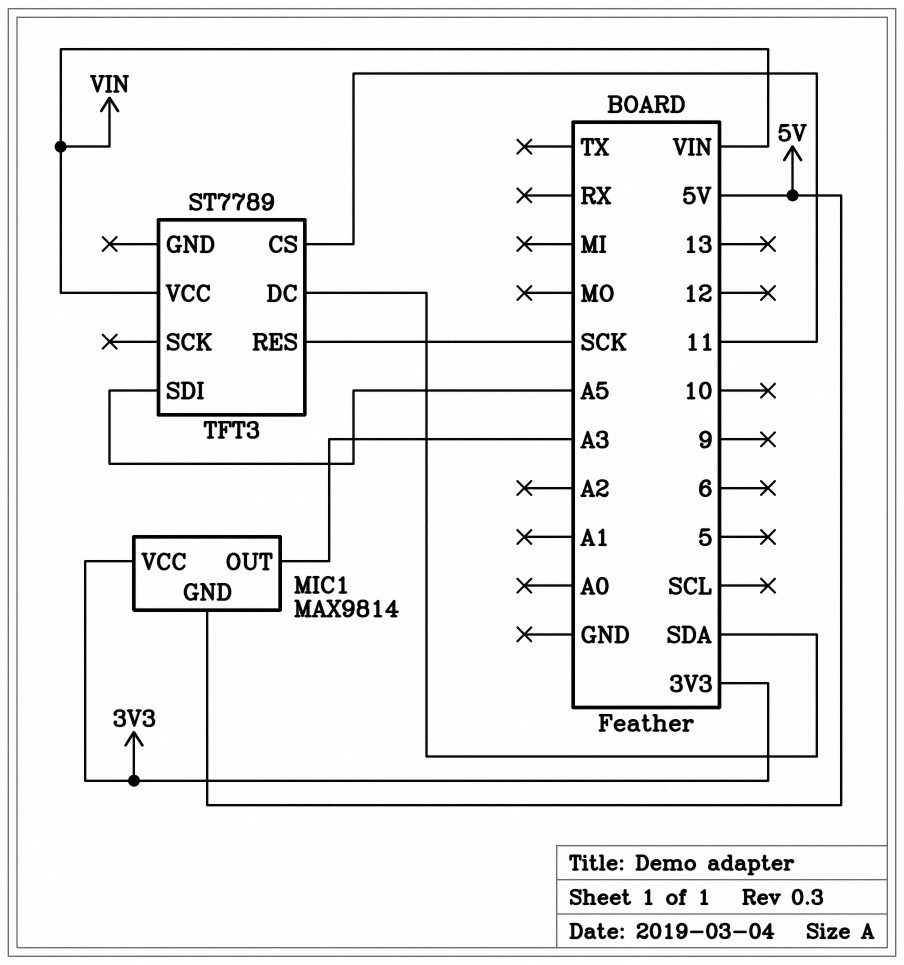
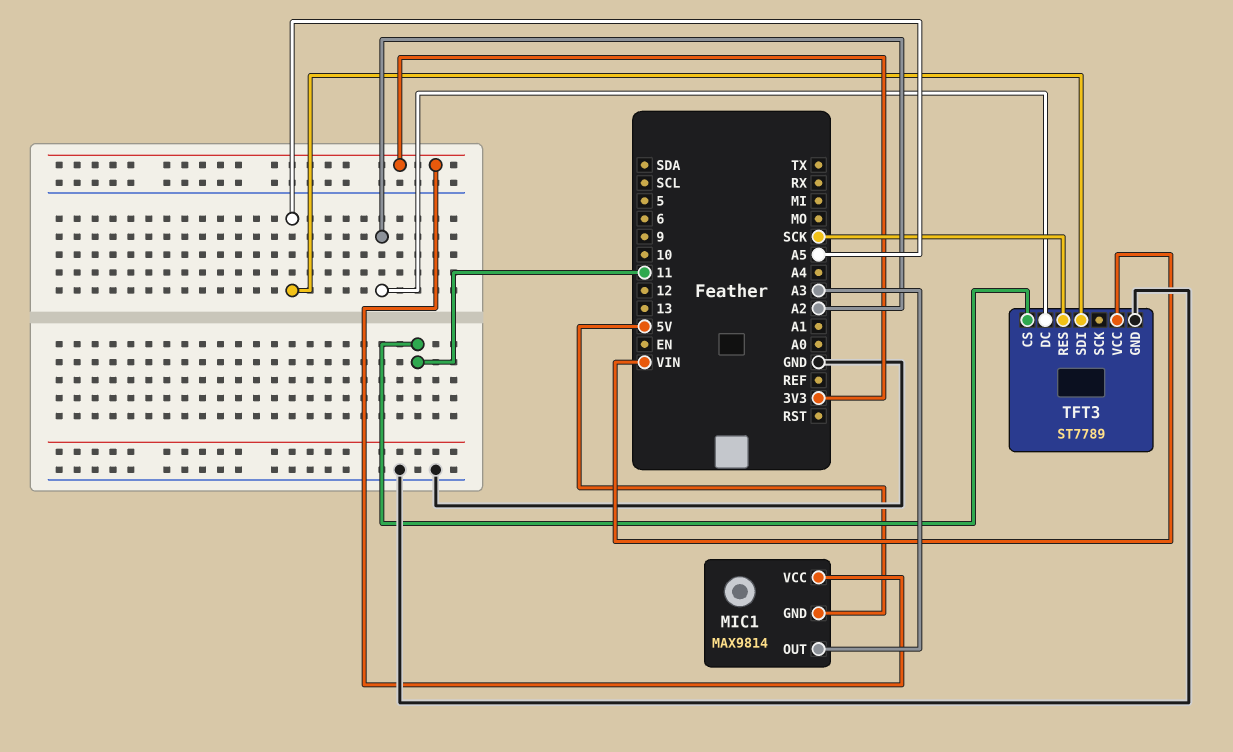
TFT3 pin DC: SDA -> A2
TFT3 pin GND: none -> GND

